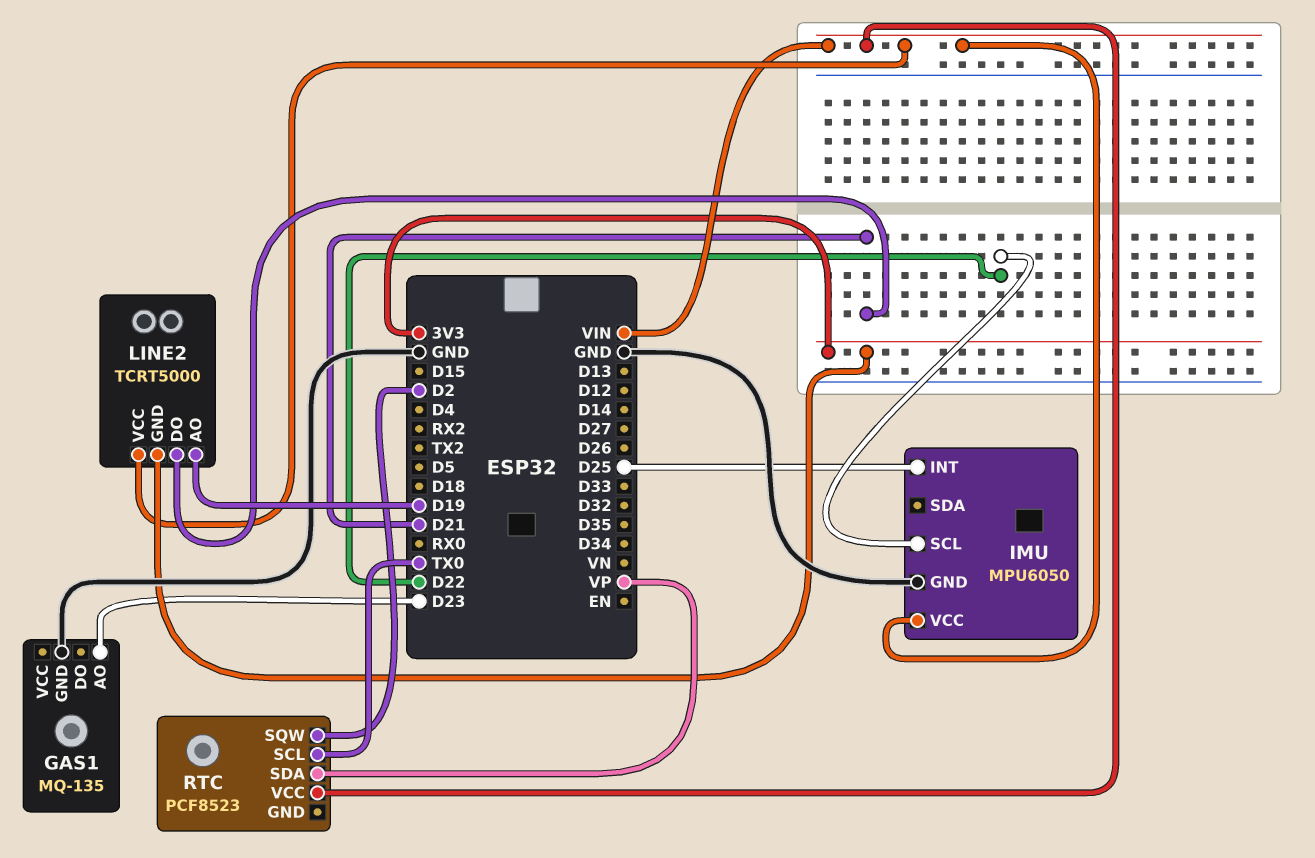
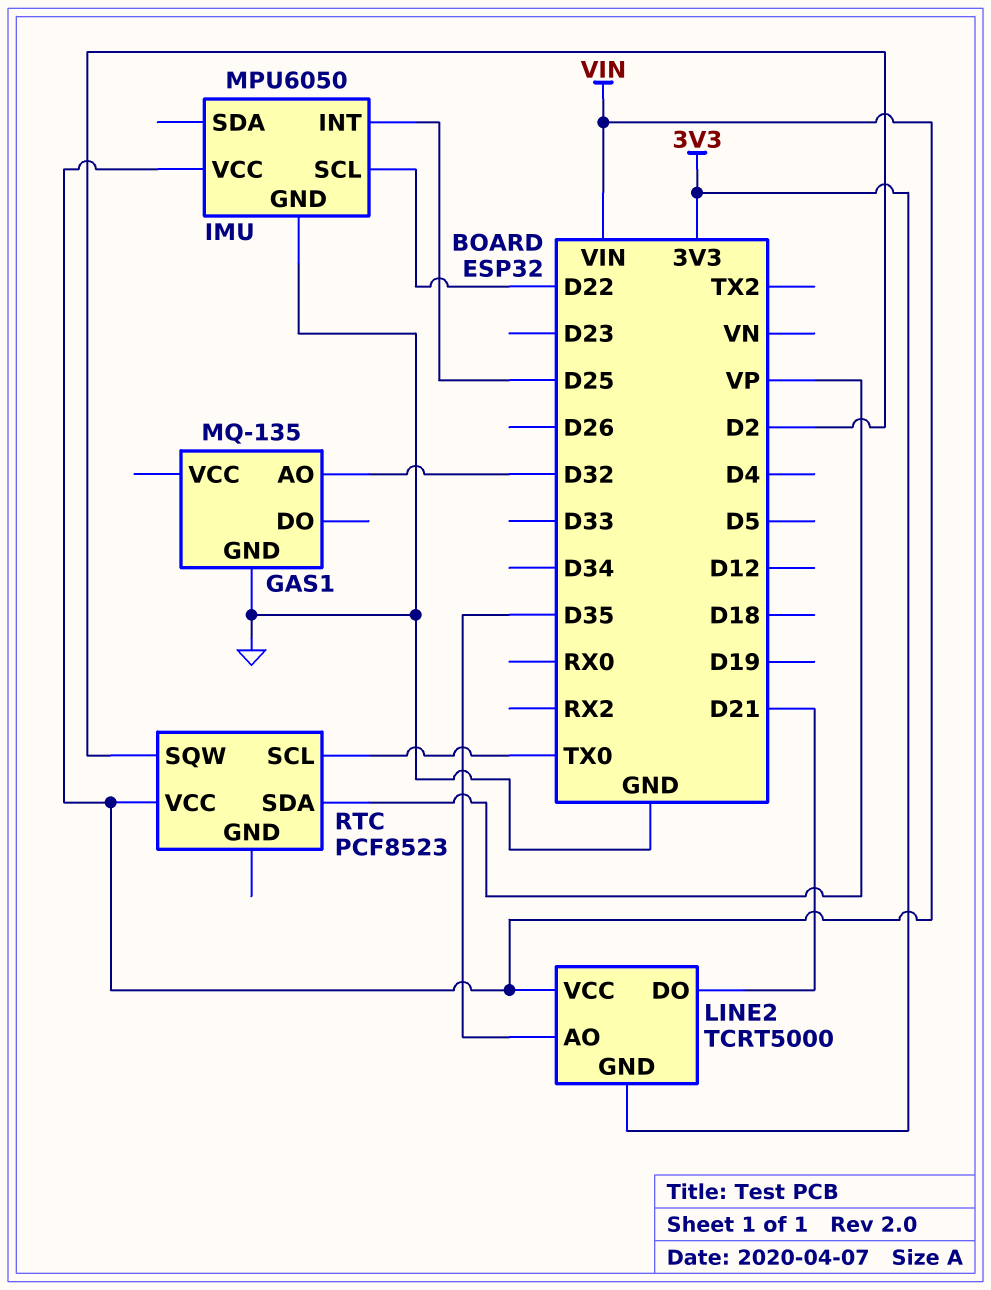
GAS1 pin AO: D23 -> D32
LINE2 pin AO: D19 -> D35

